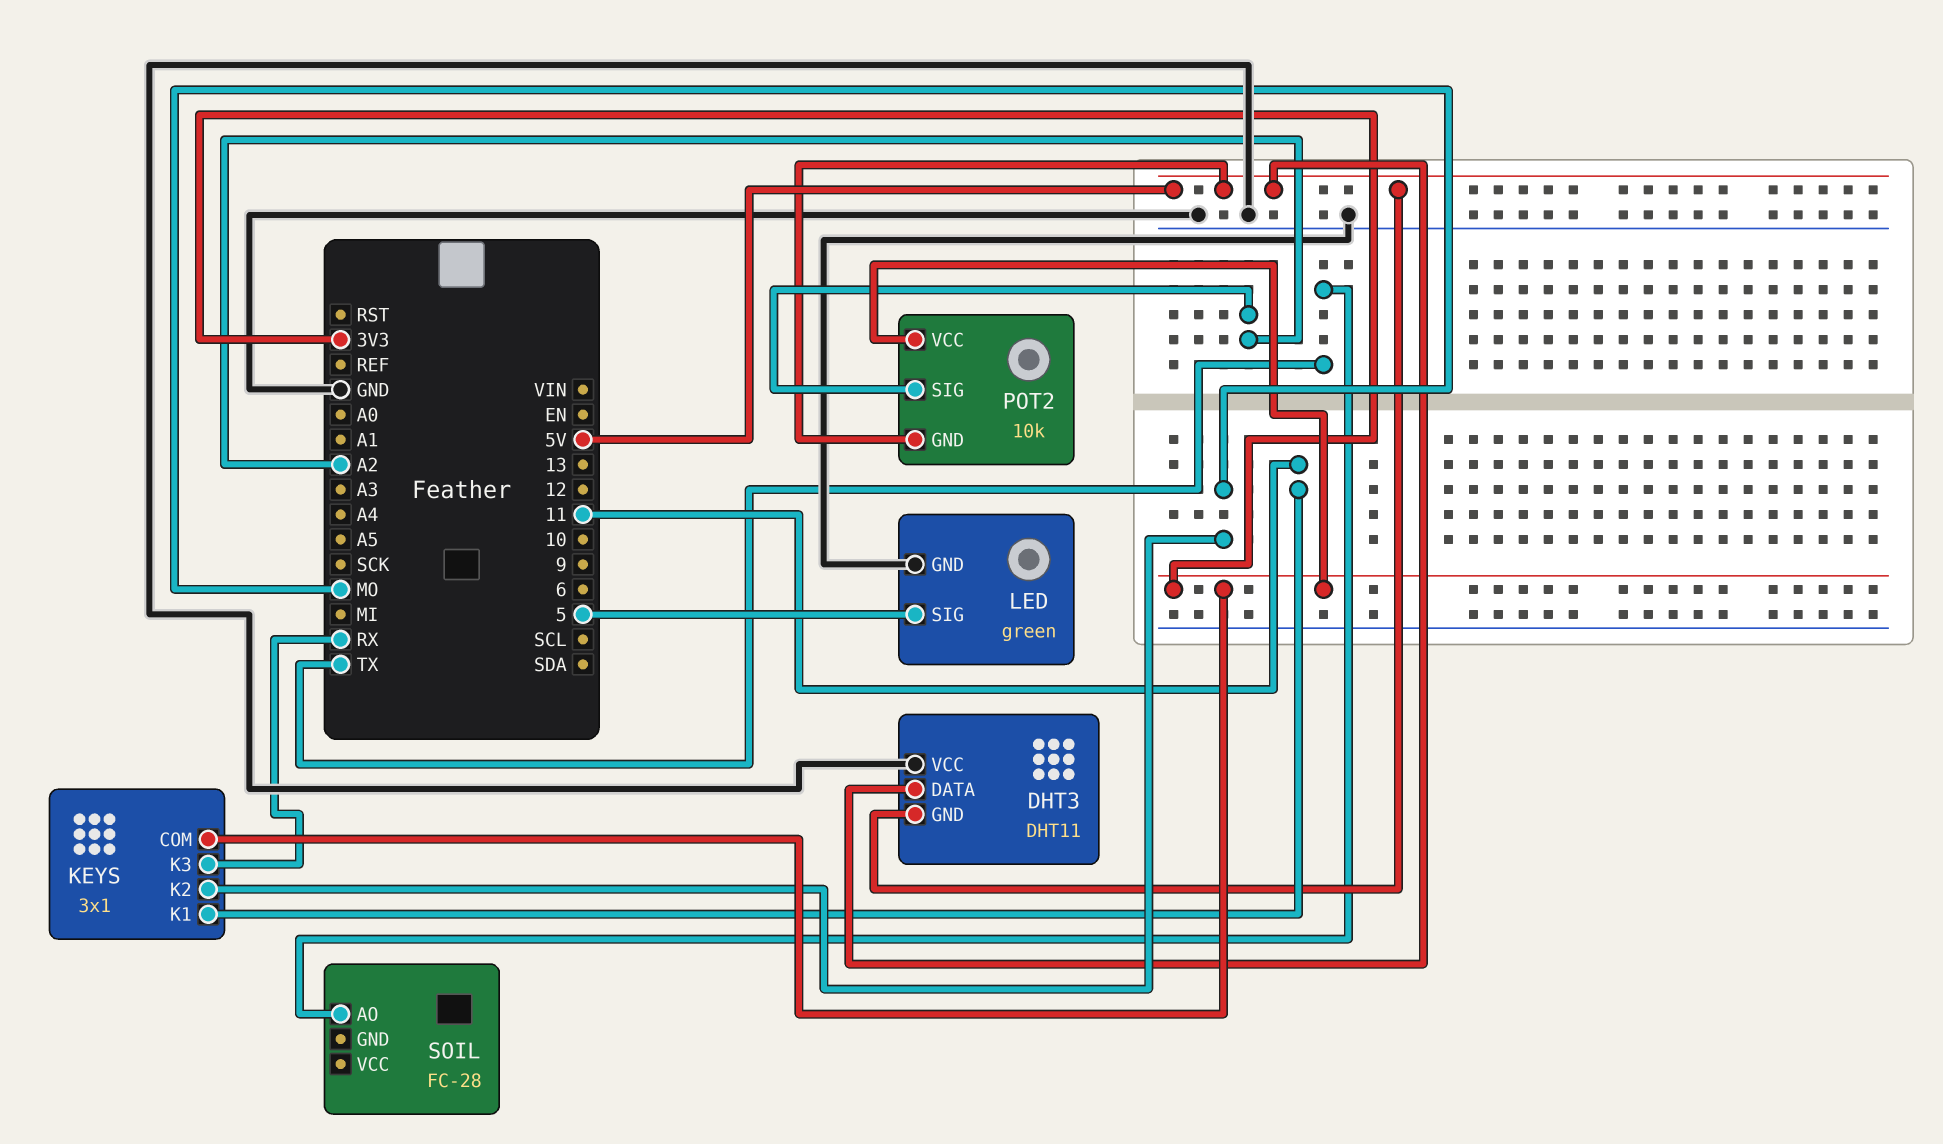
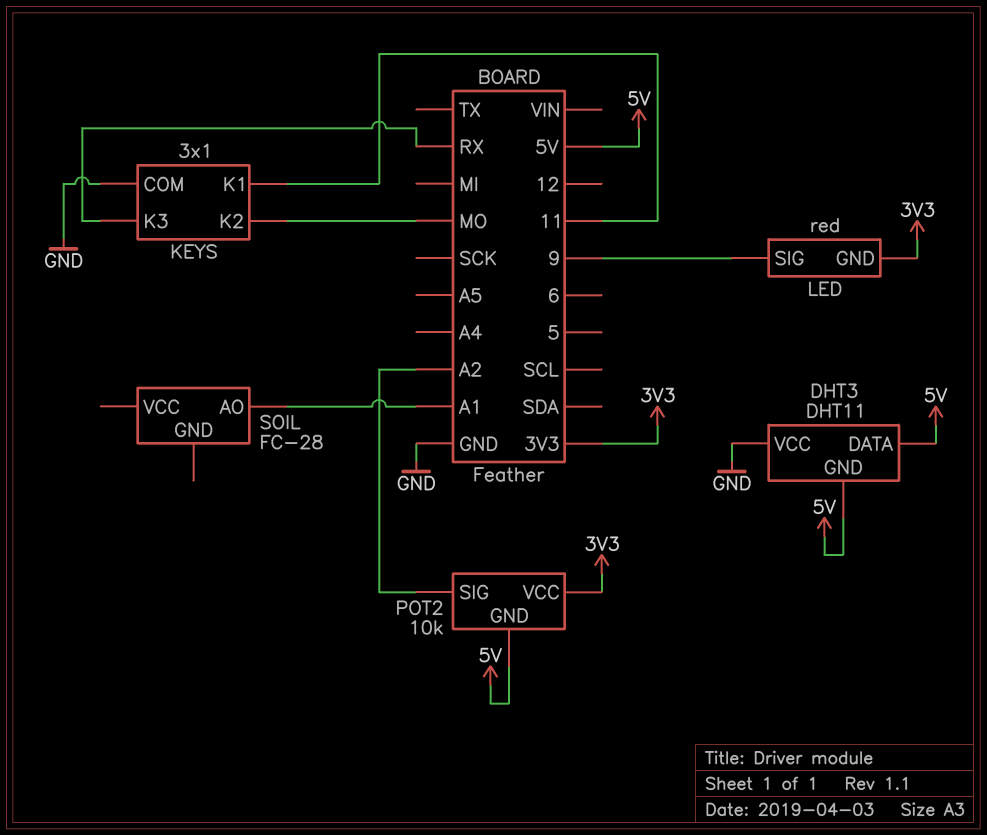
KEYS pin COM: 3V3 -> GND
LED: green -> red
LED pin GND: GND -> 3V3
LED pin SIG: 5 -> 9
SOIL pin AO: TX -> A1

